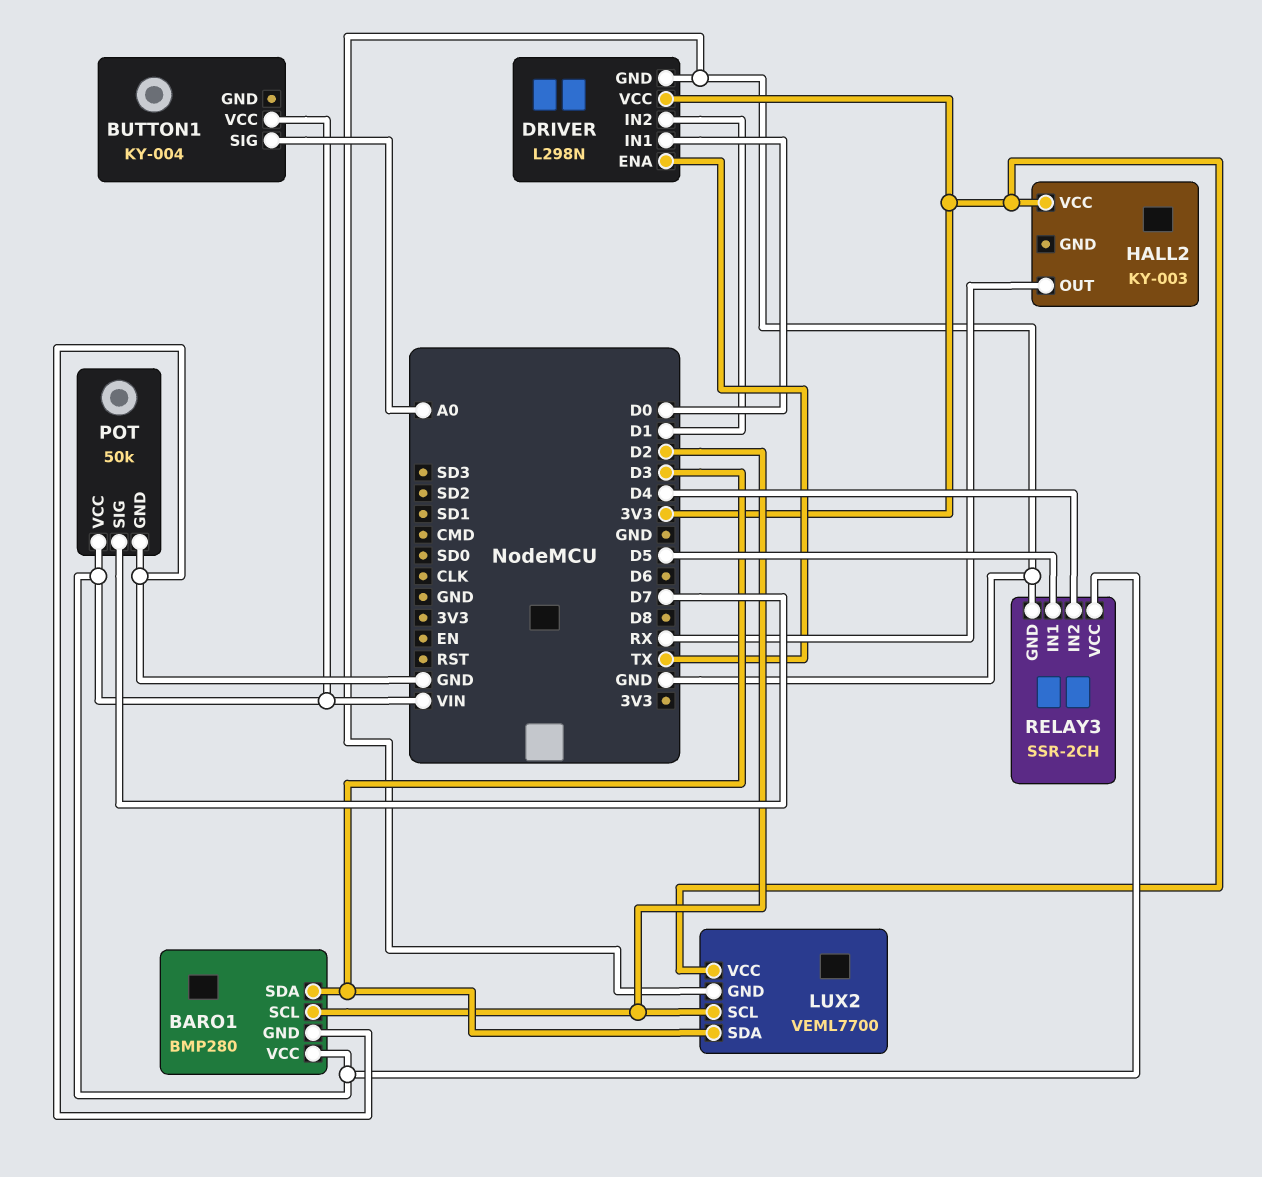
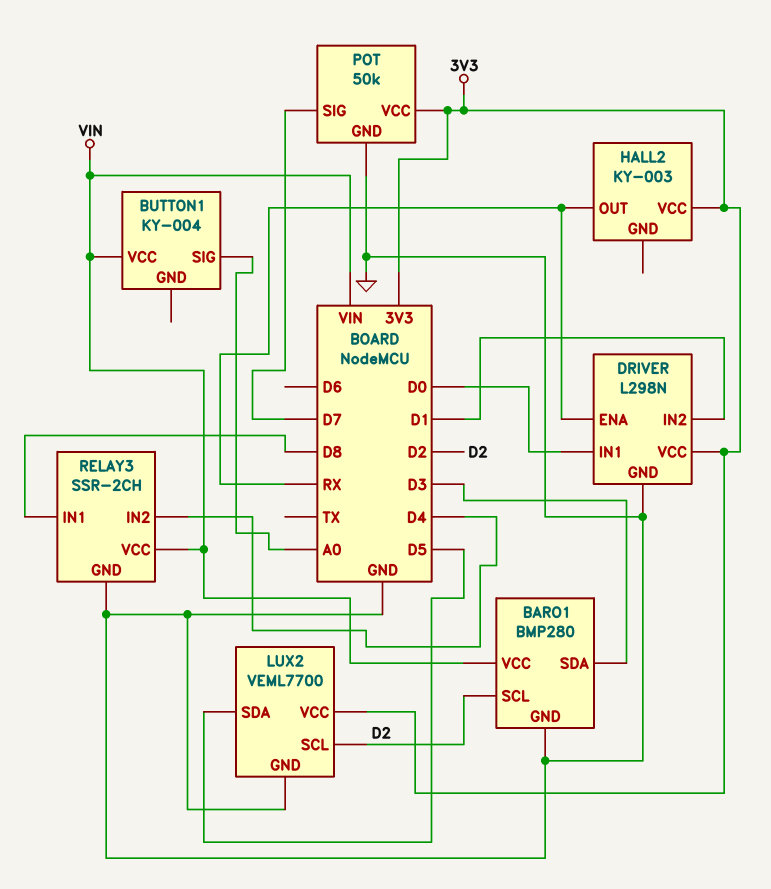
DRIVER pin ENA: TX -> RX
LUX2 pin SDA: D3 -> D5
POT pin VCC: VIN -> 3V3
RELAY3 pin IN1: D5 -> D8

